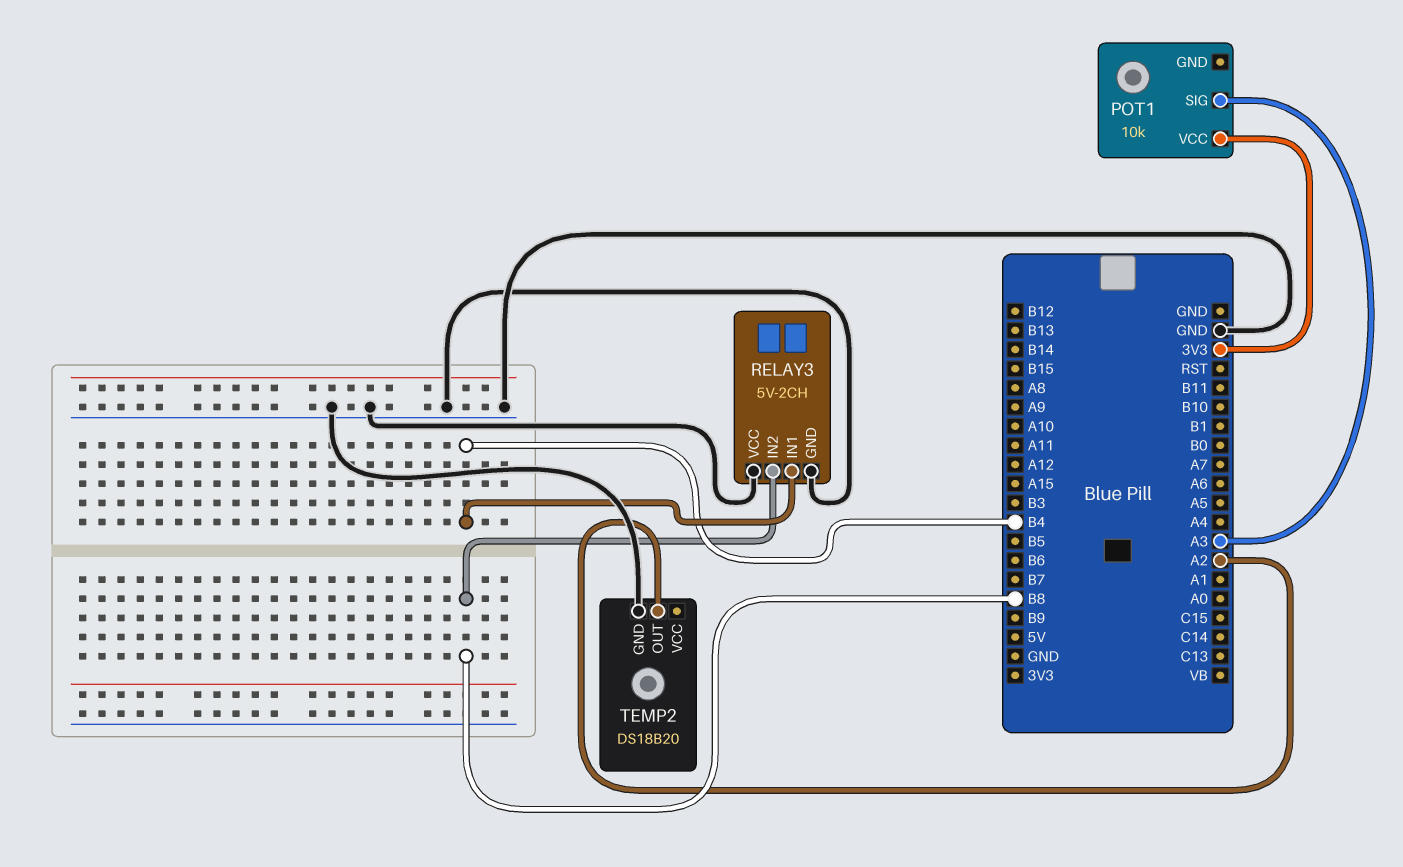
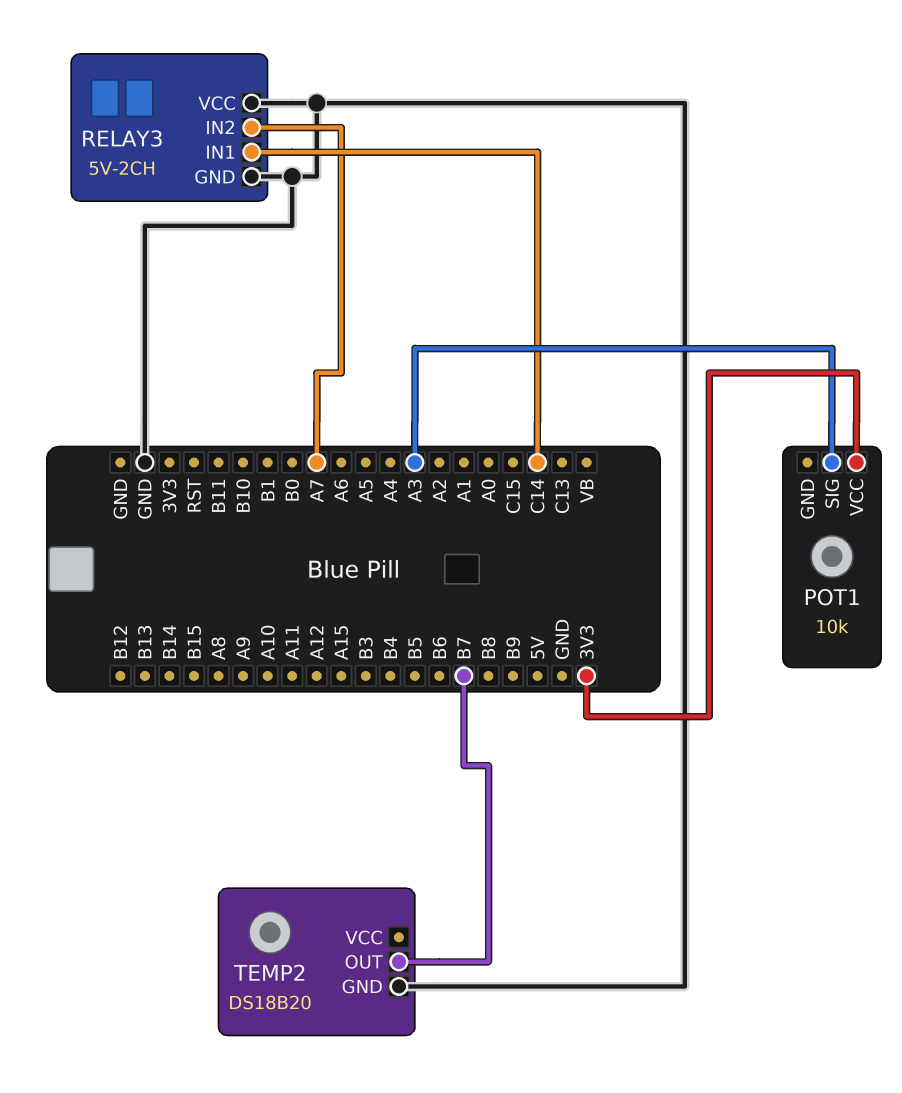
RELAY3 pin IN1: B4 -> C14
RELAY3 pin IN2: B8 -> A7
TEMP2 pin OUT: A2 -> B7

